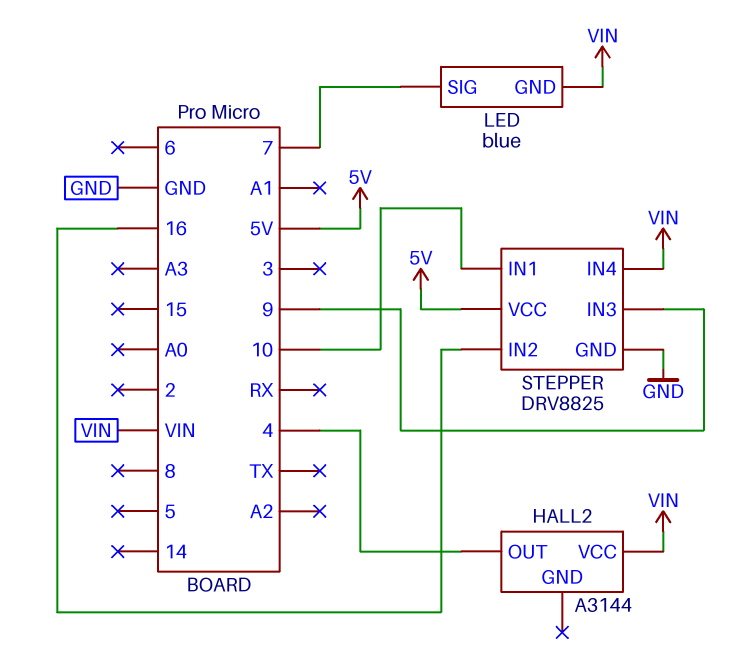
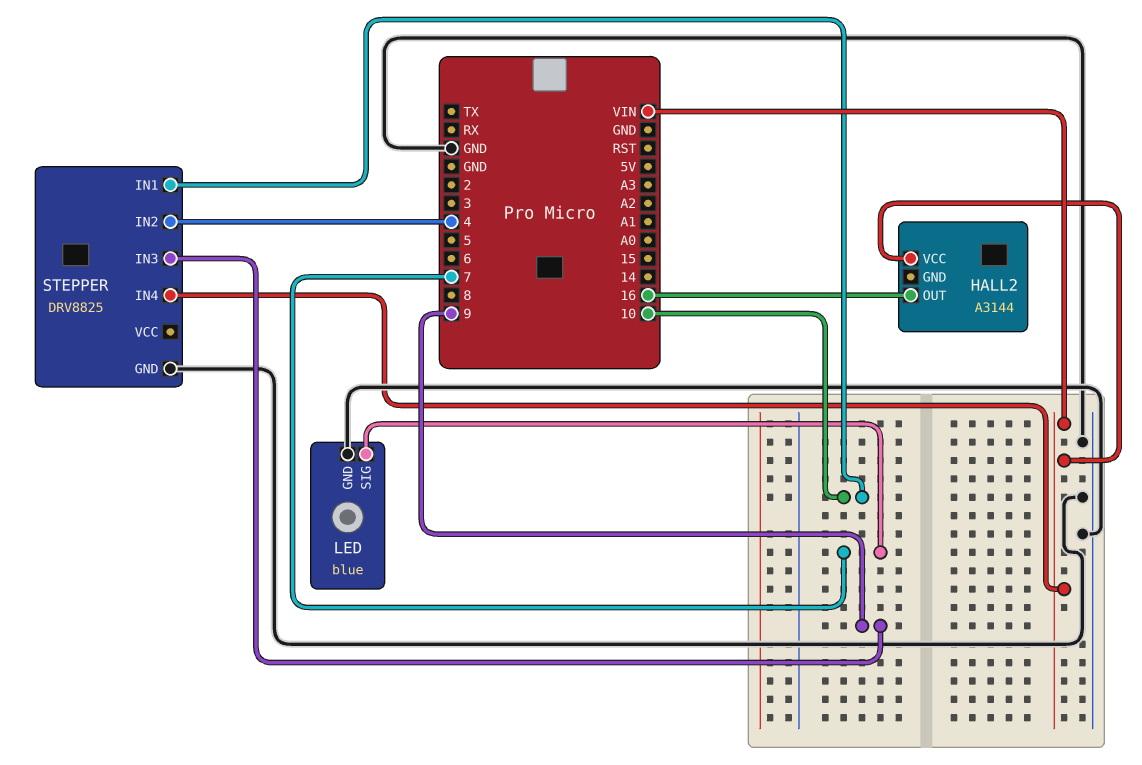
HALL2 pin OUT: 4 -> 16
LED pin GND: VIN -> GND
STEPPER pin IN2: 16 -> 4
STEPPER pin VCC: 5V -> none

